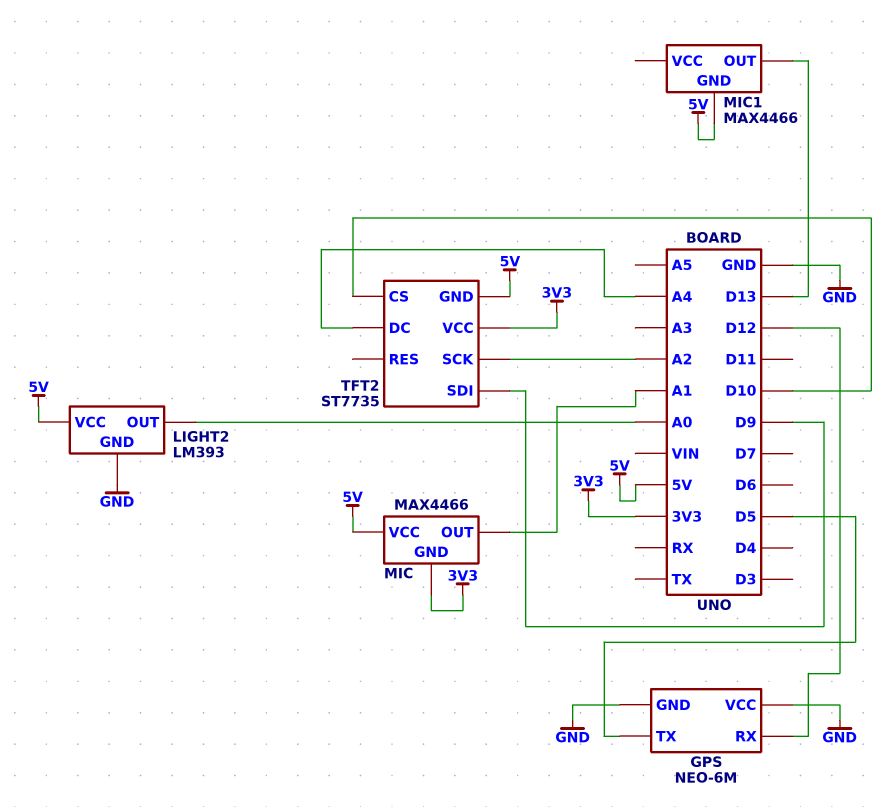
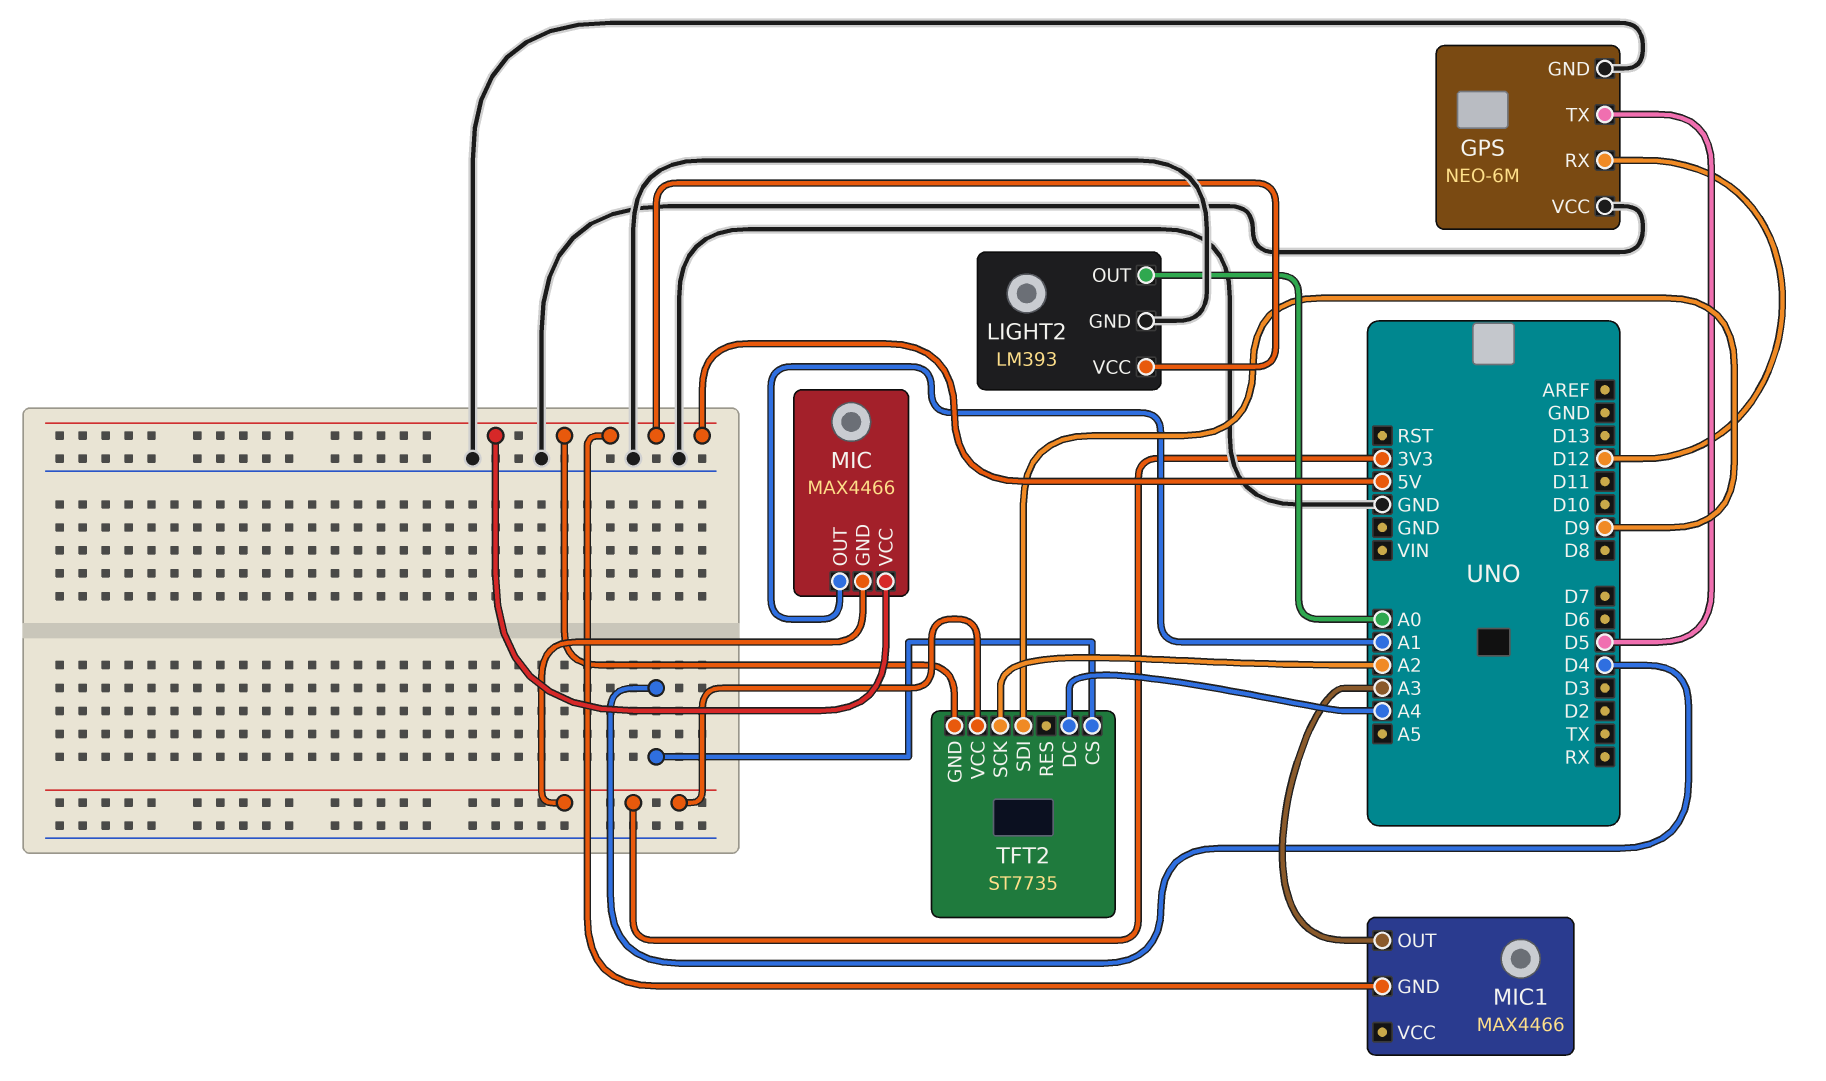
MIC1 pin OUT: D13 -> A3
TFT2 pin CS: D10 -> D4

